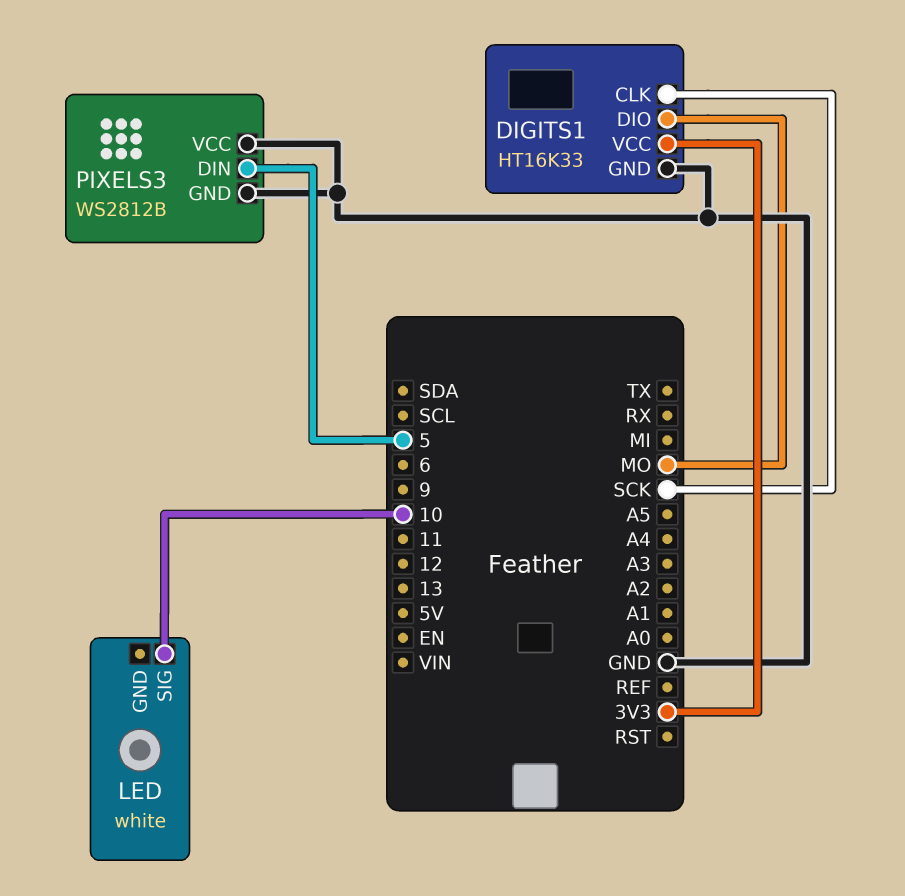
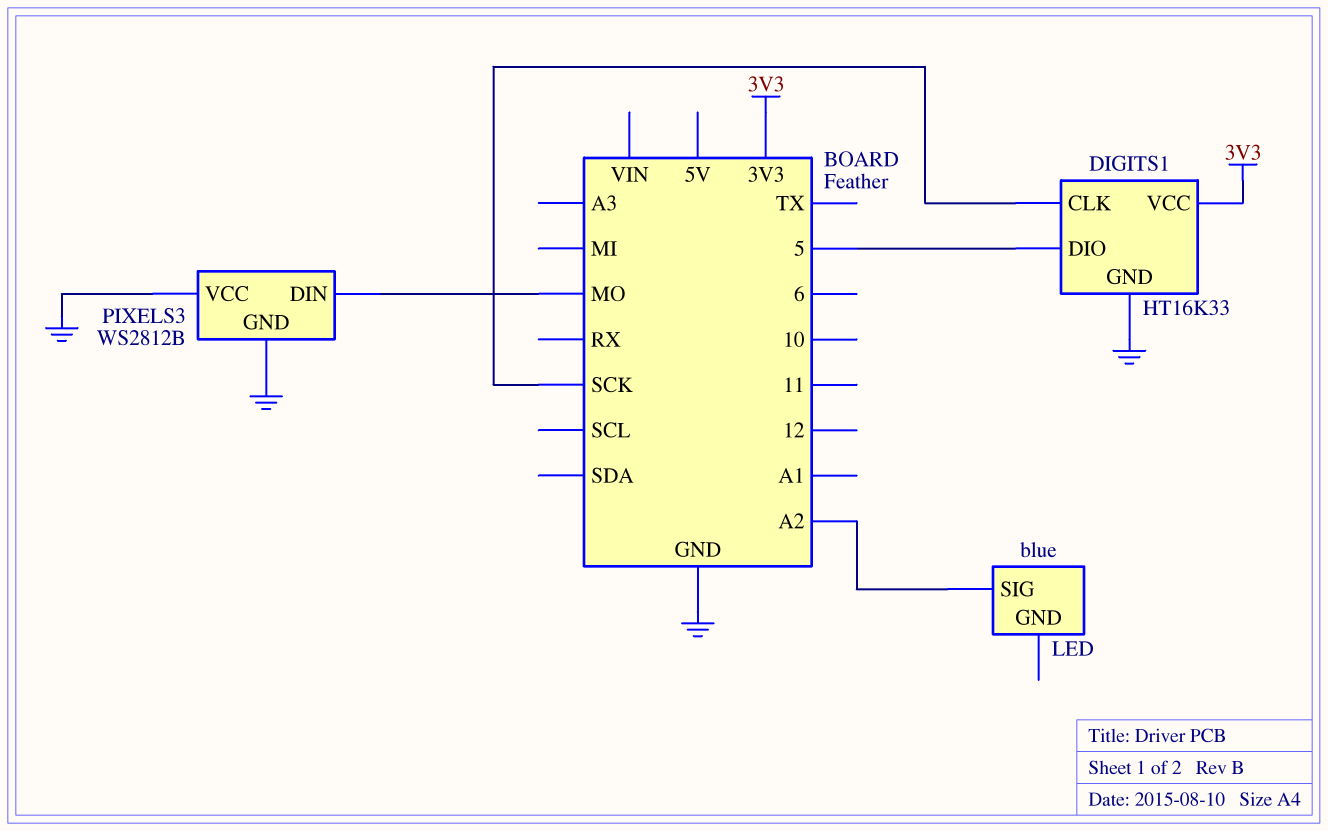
DIGITS1 pin DIO: MO -> 5
LED: white -> blue
LED pin SIG: 10 -> A2
PIXELS3 pin DIN: 5 -> MO

